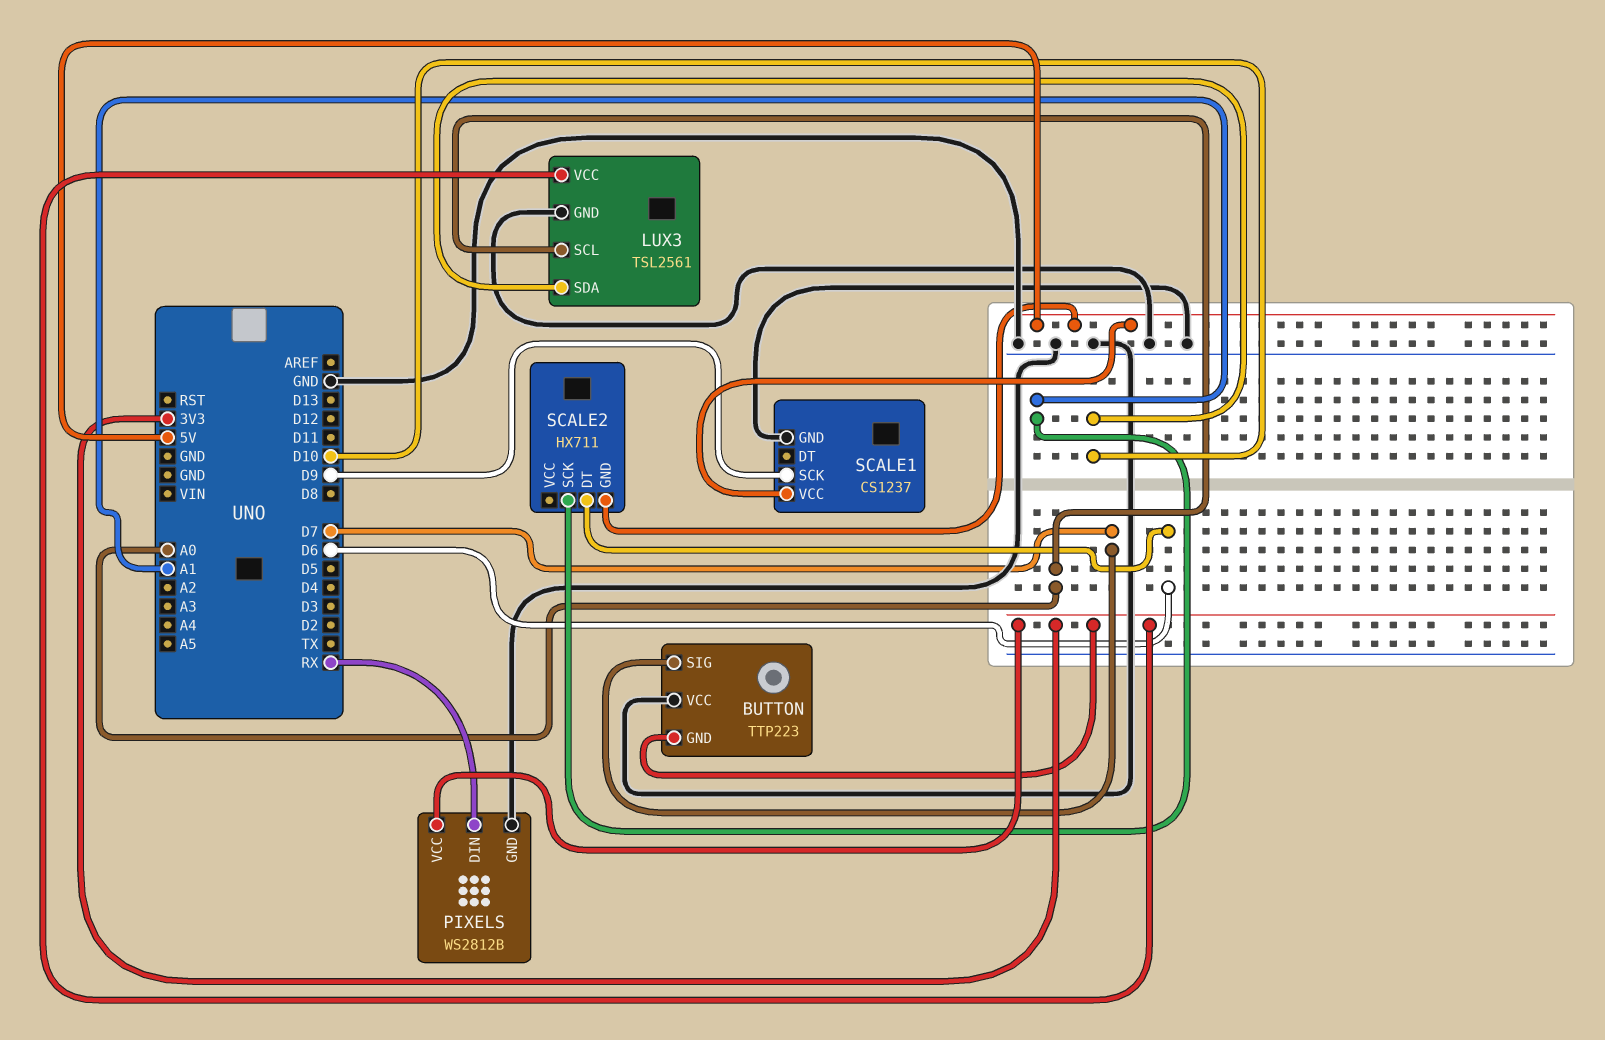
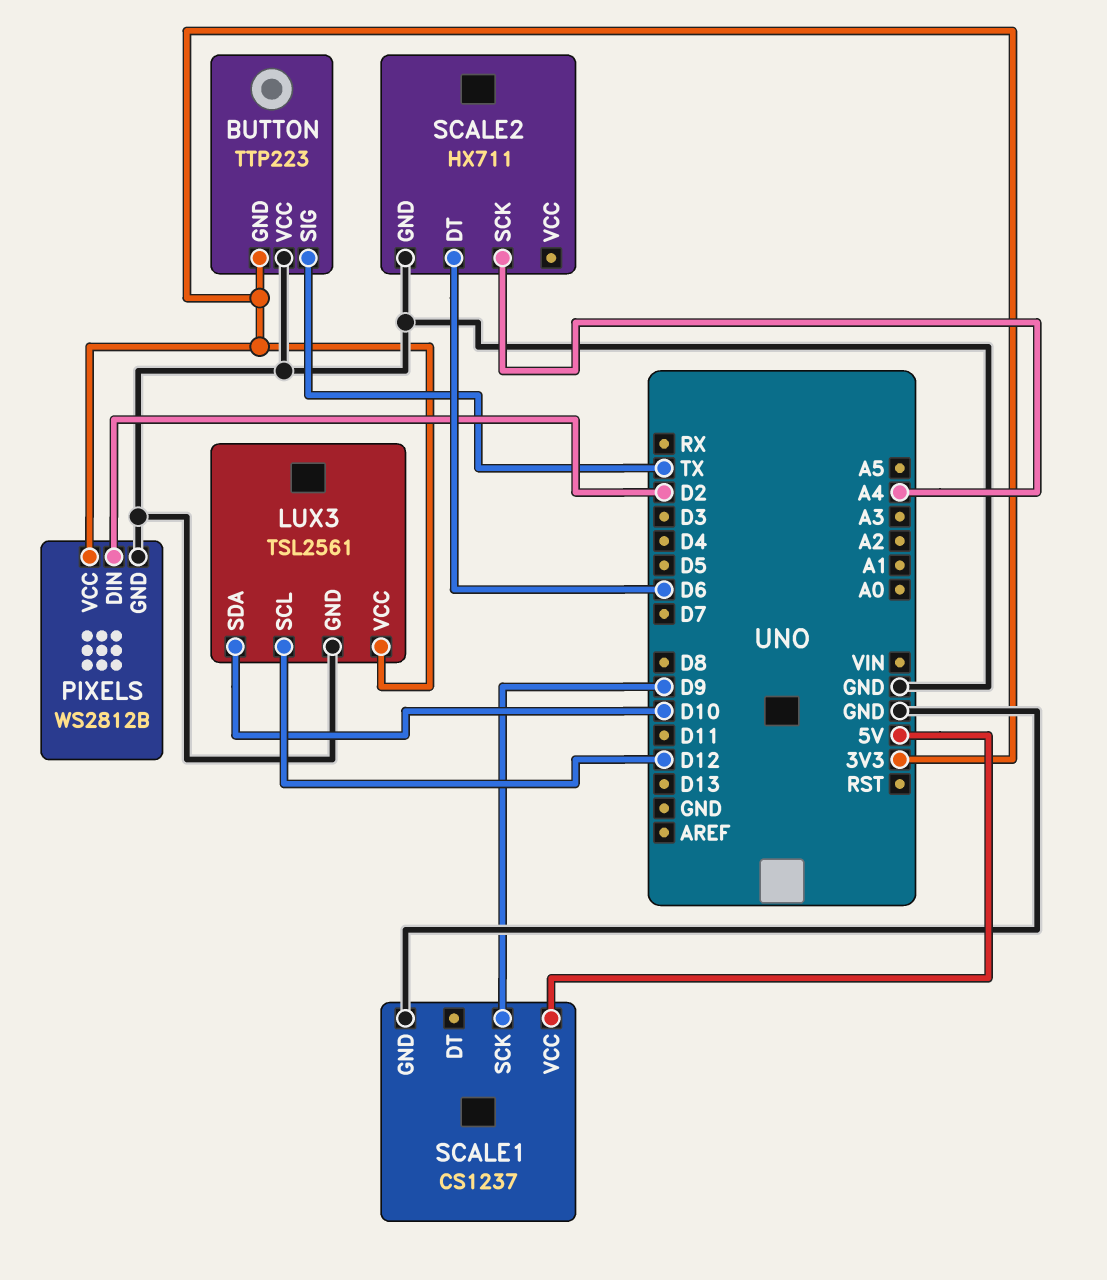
BUTTON pin SIG: D7 -> TX
LUX3 pin SCL: A0 -> D12
PIXELS pin DIN: RX -> D2
SCALE2 pin GND: 5V -> GND
SCALE2 pin SCK: A1 -> A4

